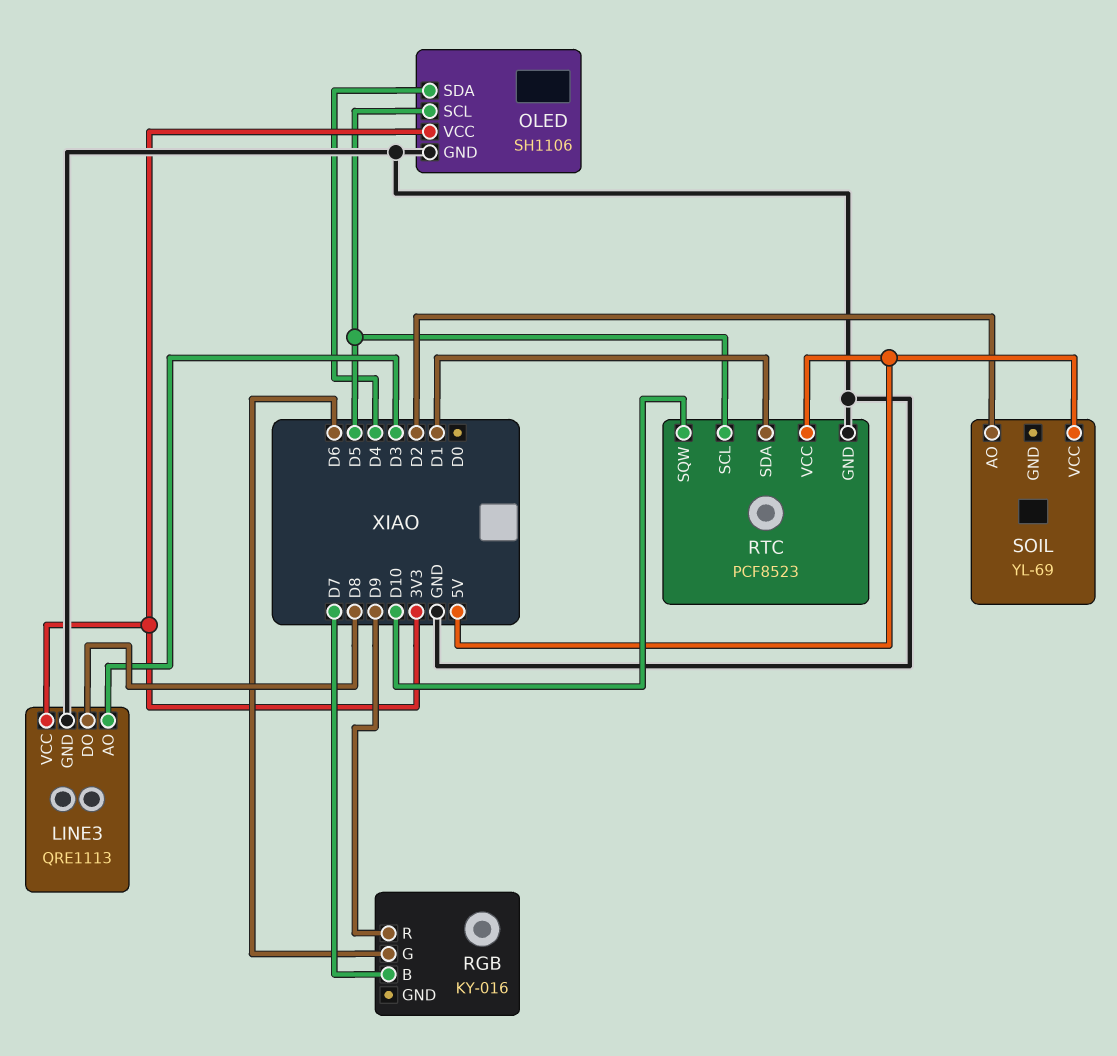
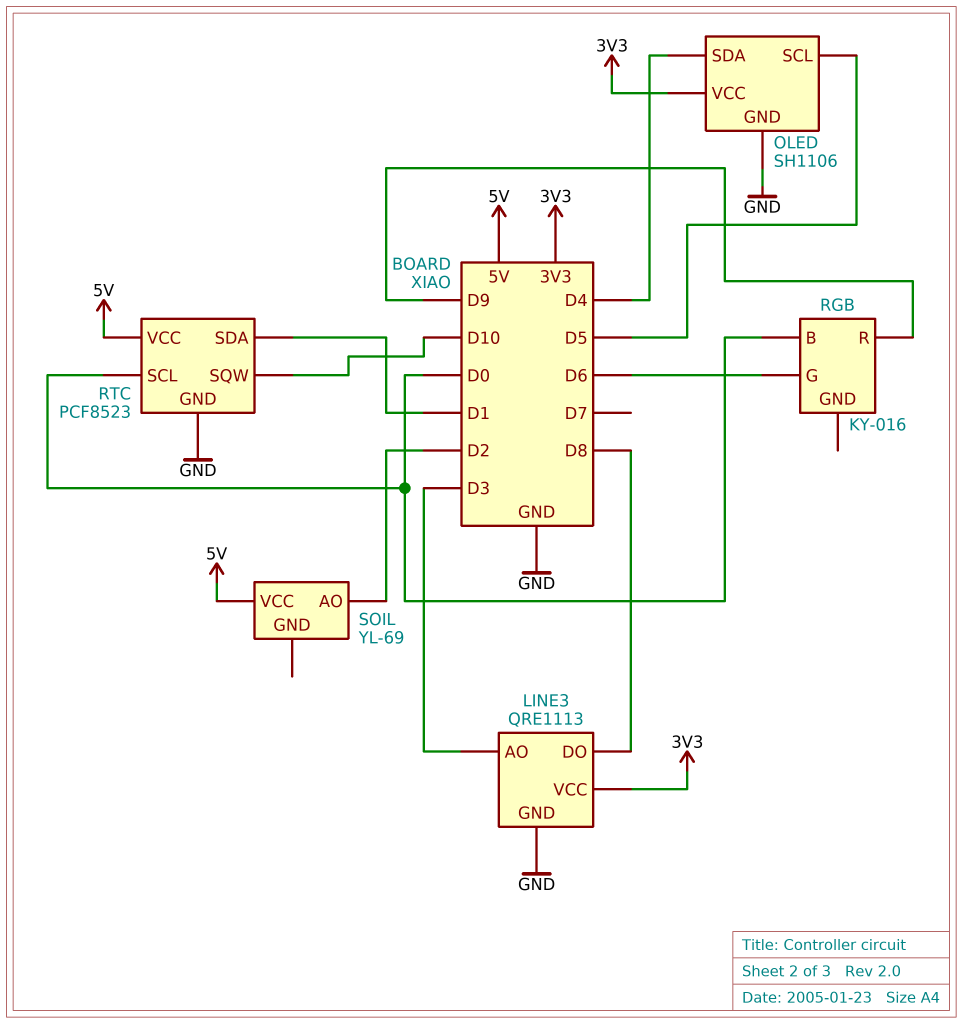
RGB pin B: D7 -> D0
RTC pin SCL: D5 -> D0

